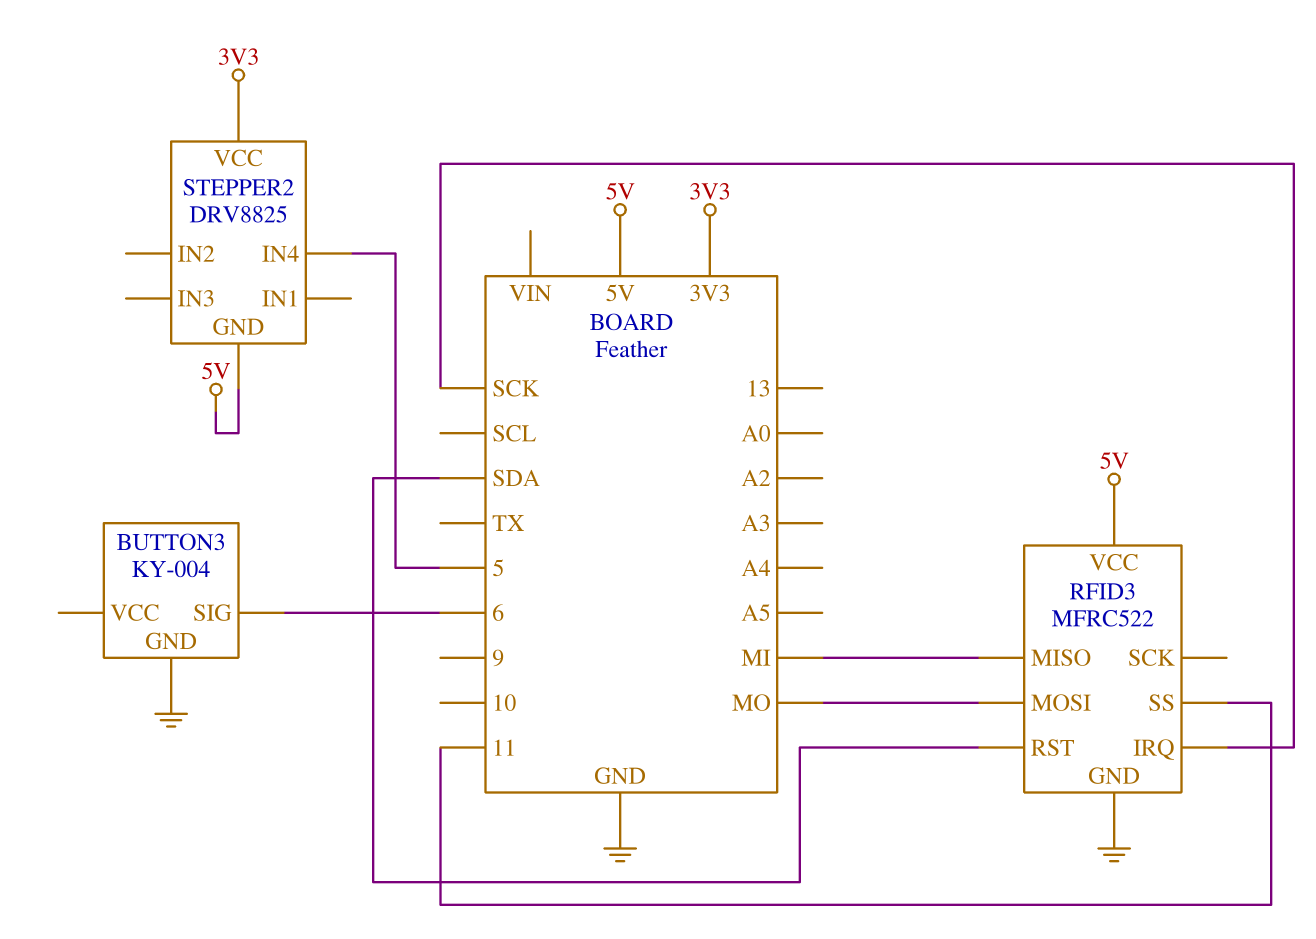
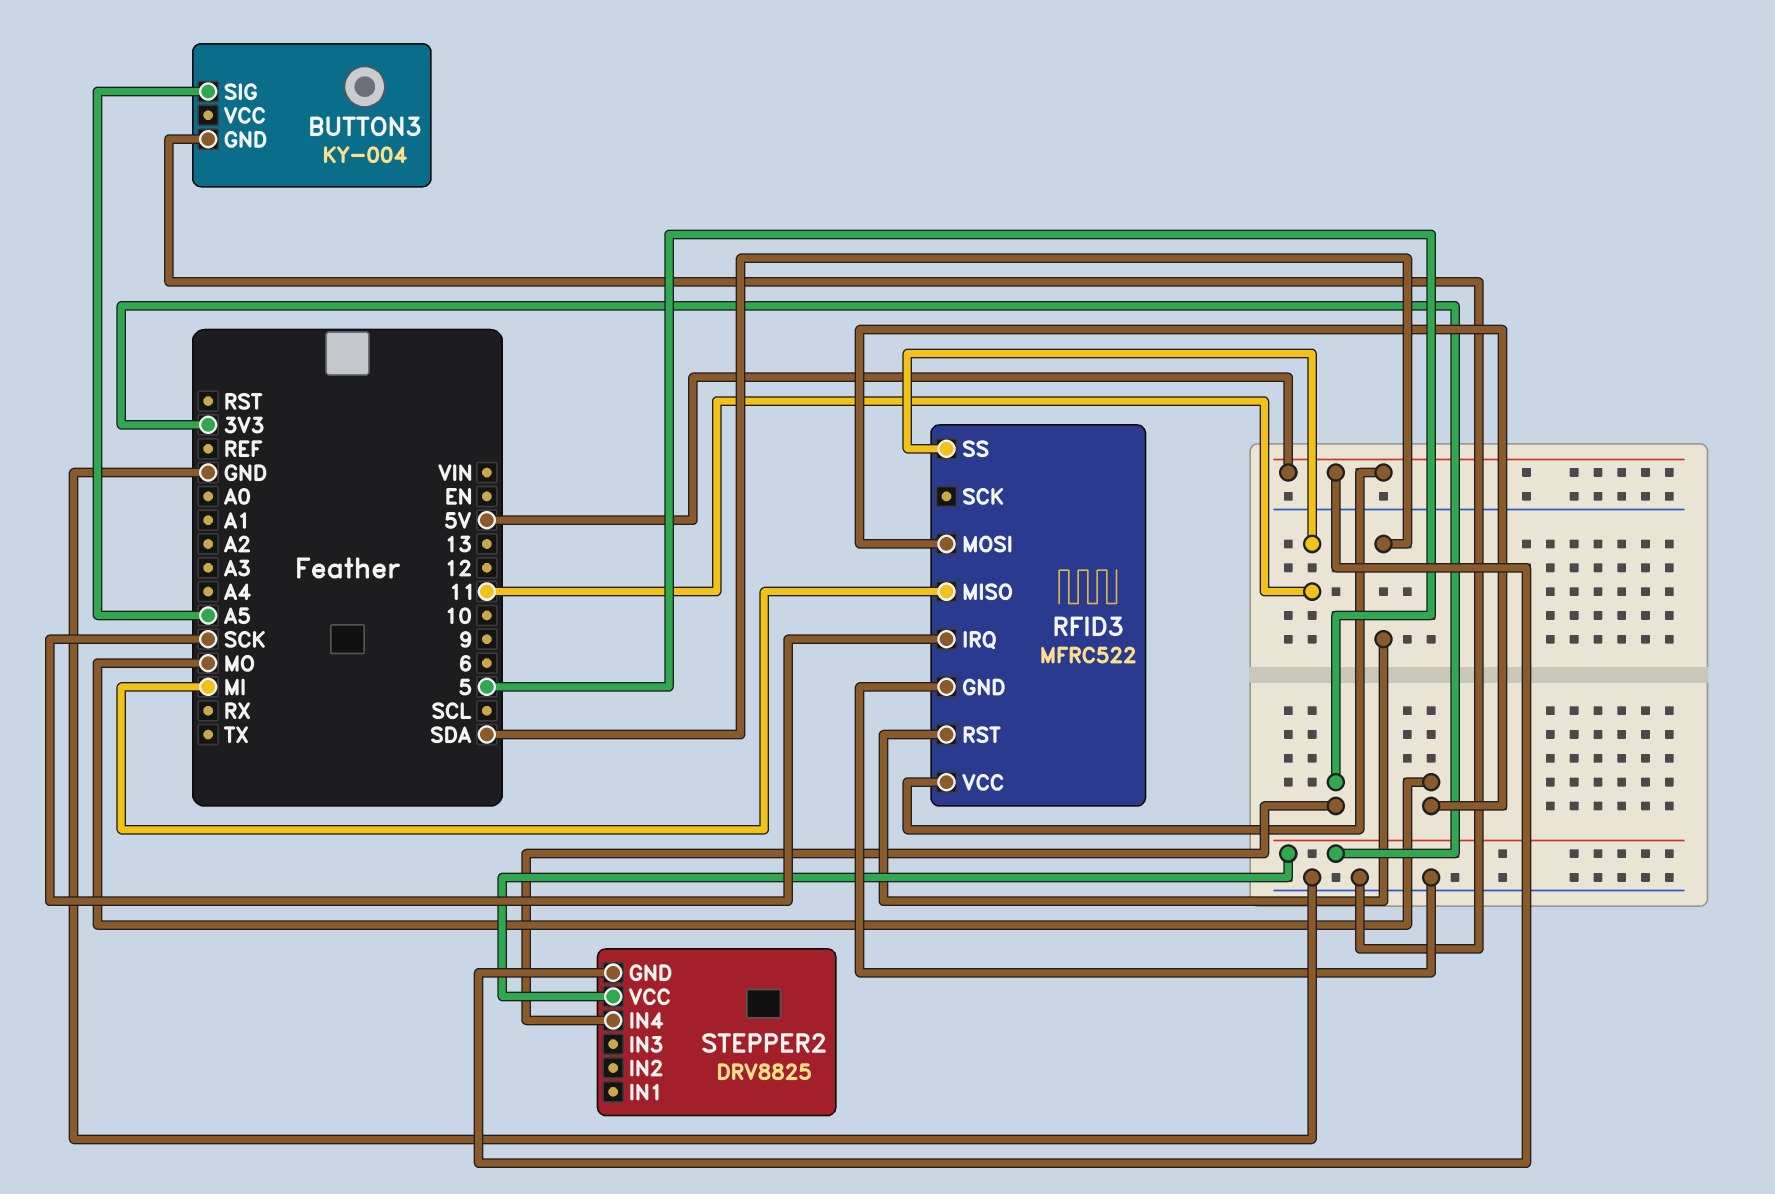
BUTTON3 pin SIG: 6 -> A5

